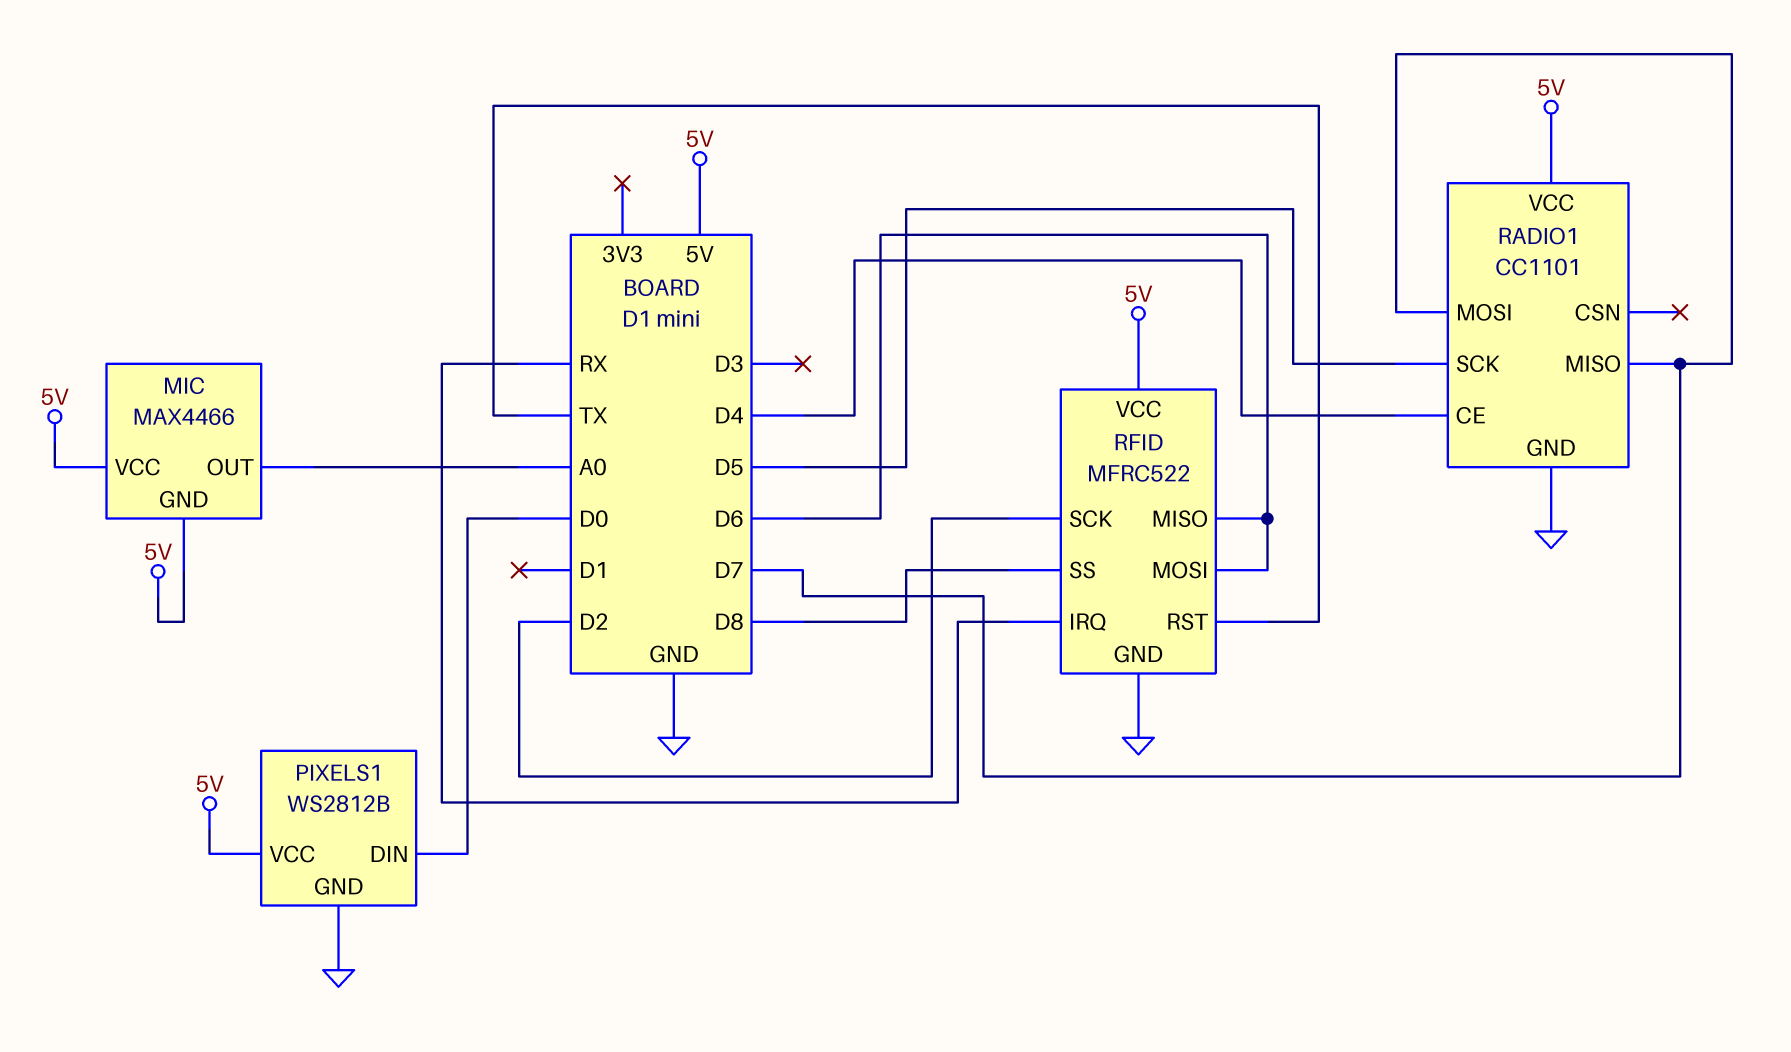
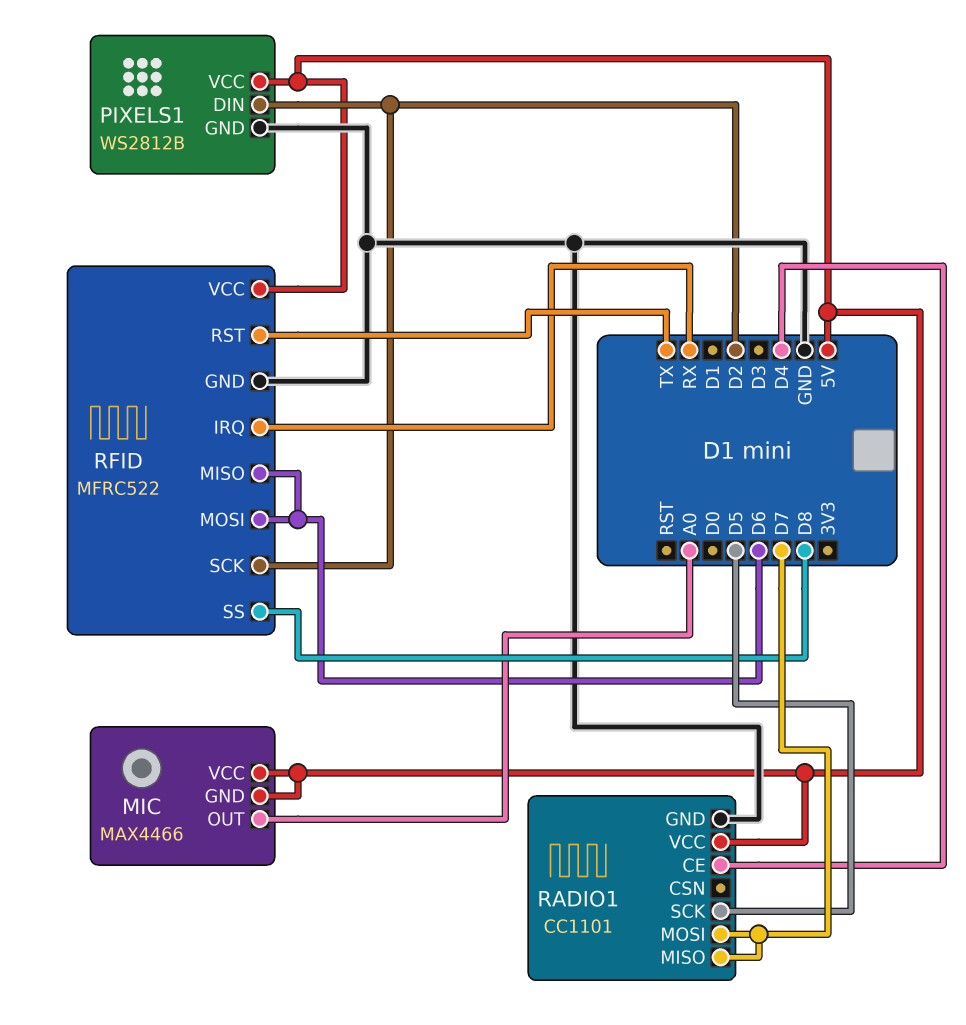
PIXELS1 pin DIN: D0 -> D2

